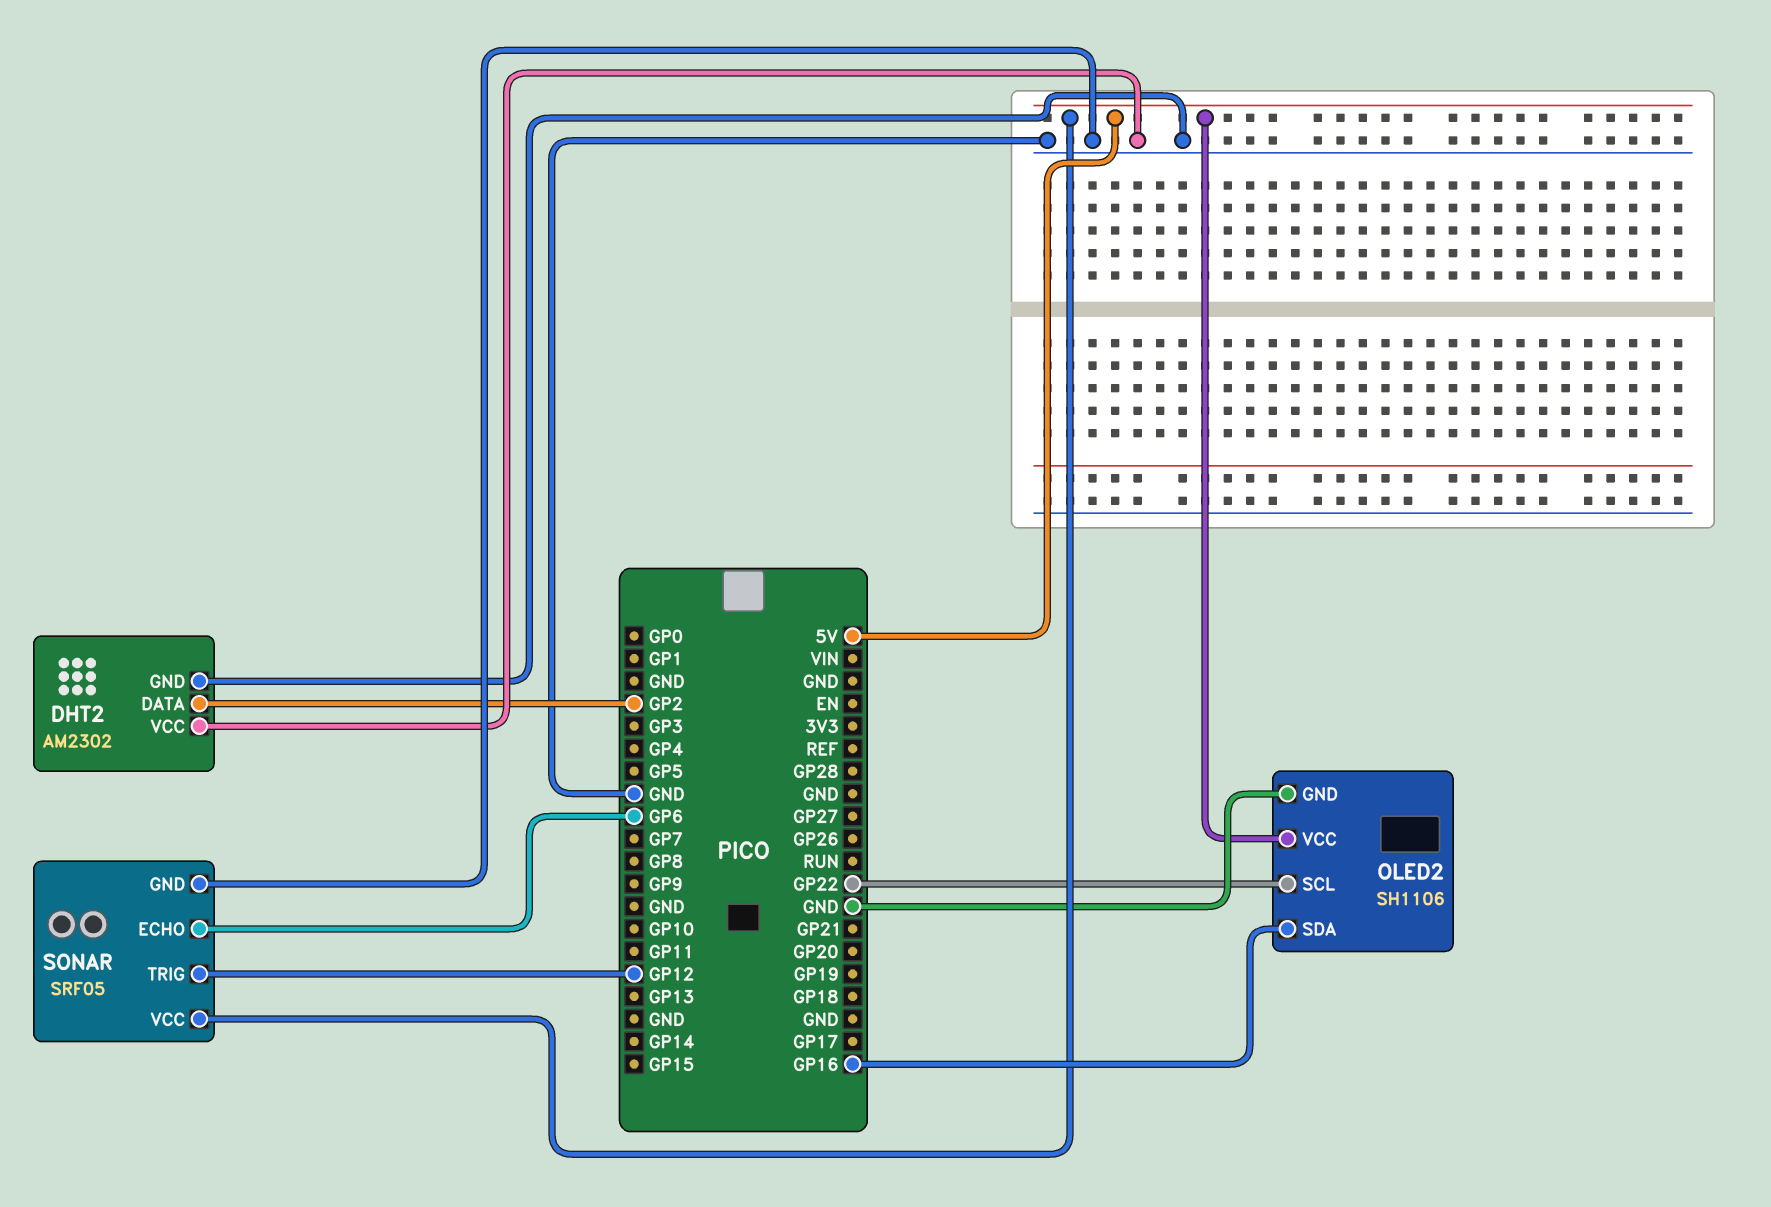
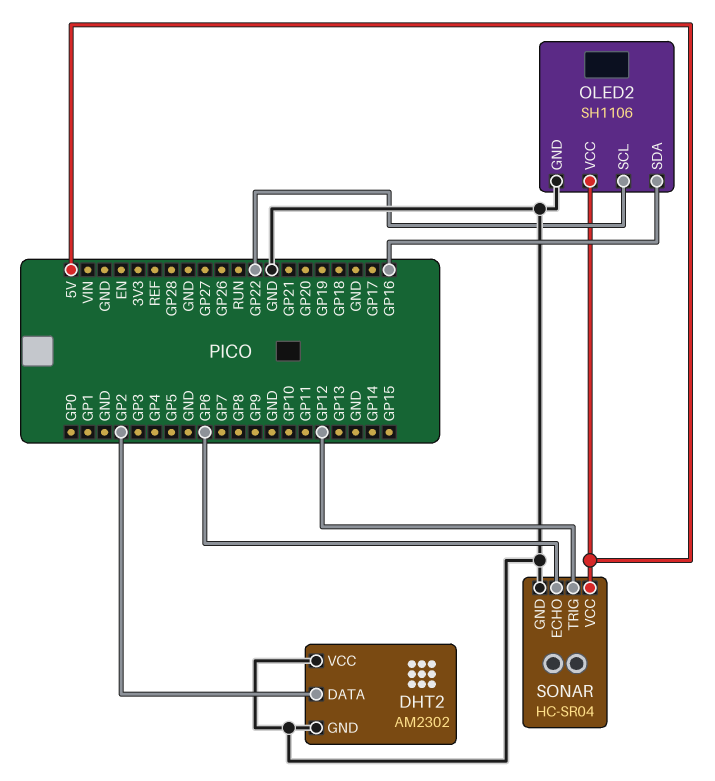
SONAR: SRF05 -> HC-SR04

